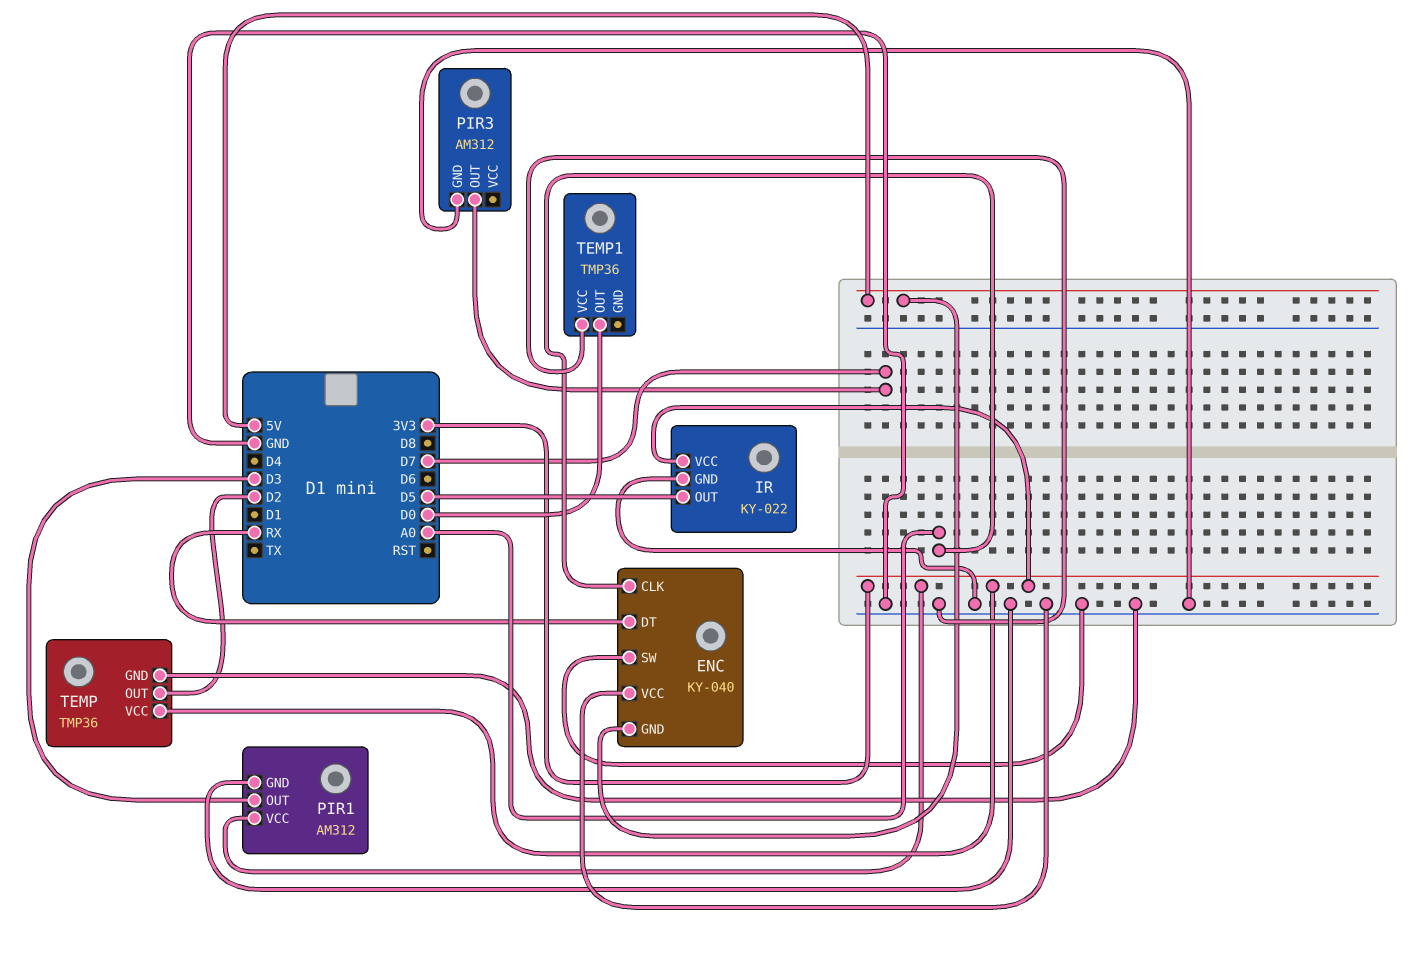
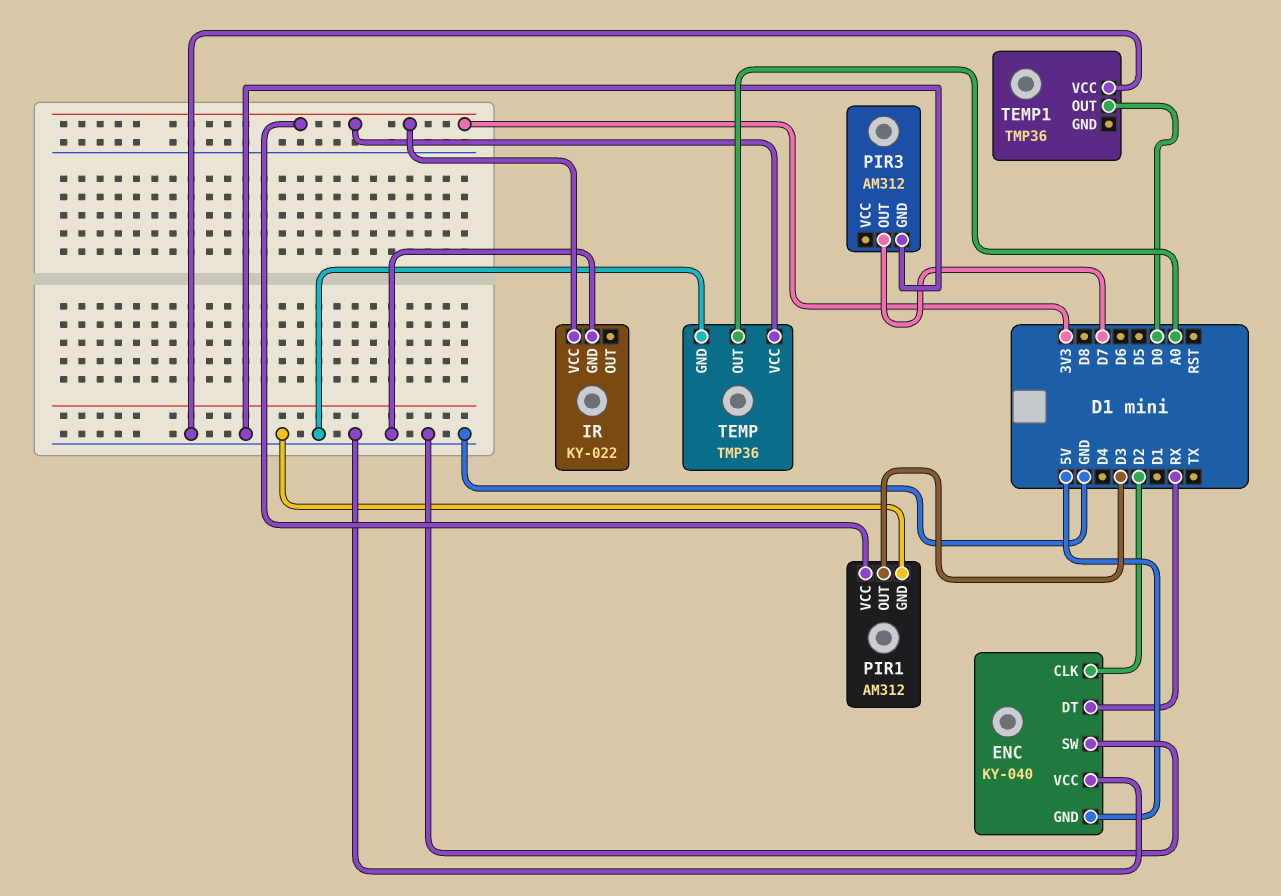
ENC pin CLK: A0 -> D2
IR pin OUT: D5 -> none
TEMP pin OUT: D2 -> A0

